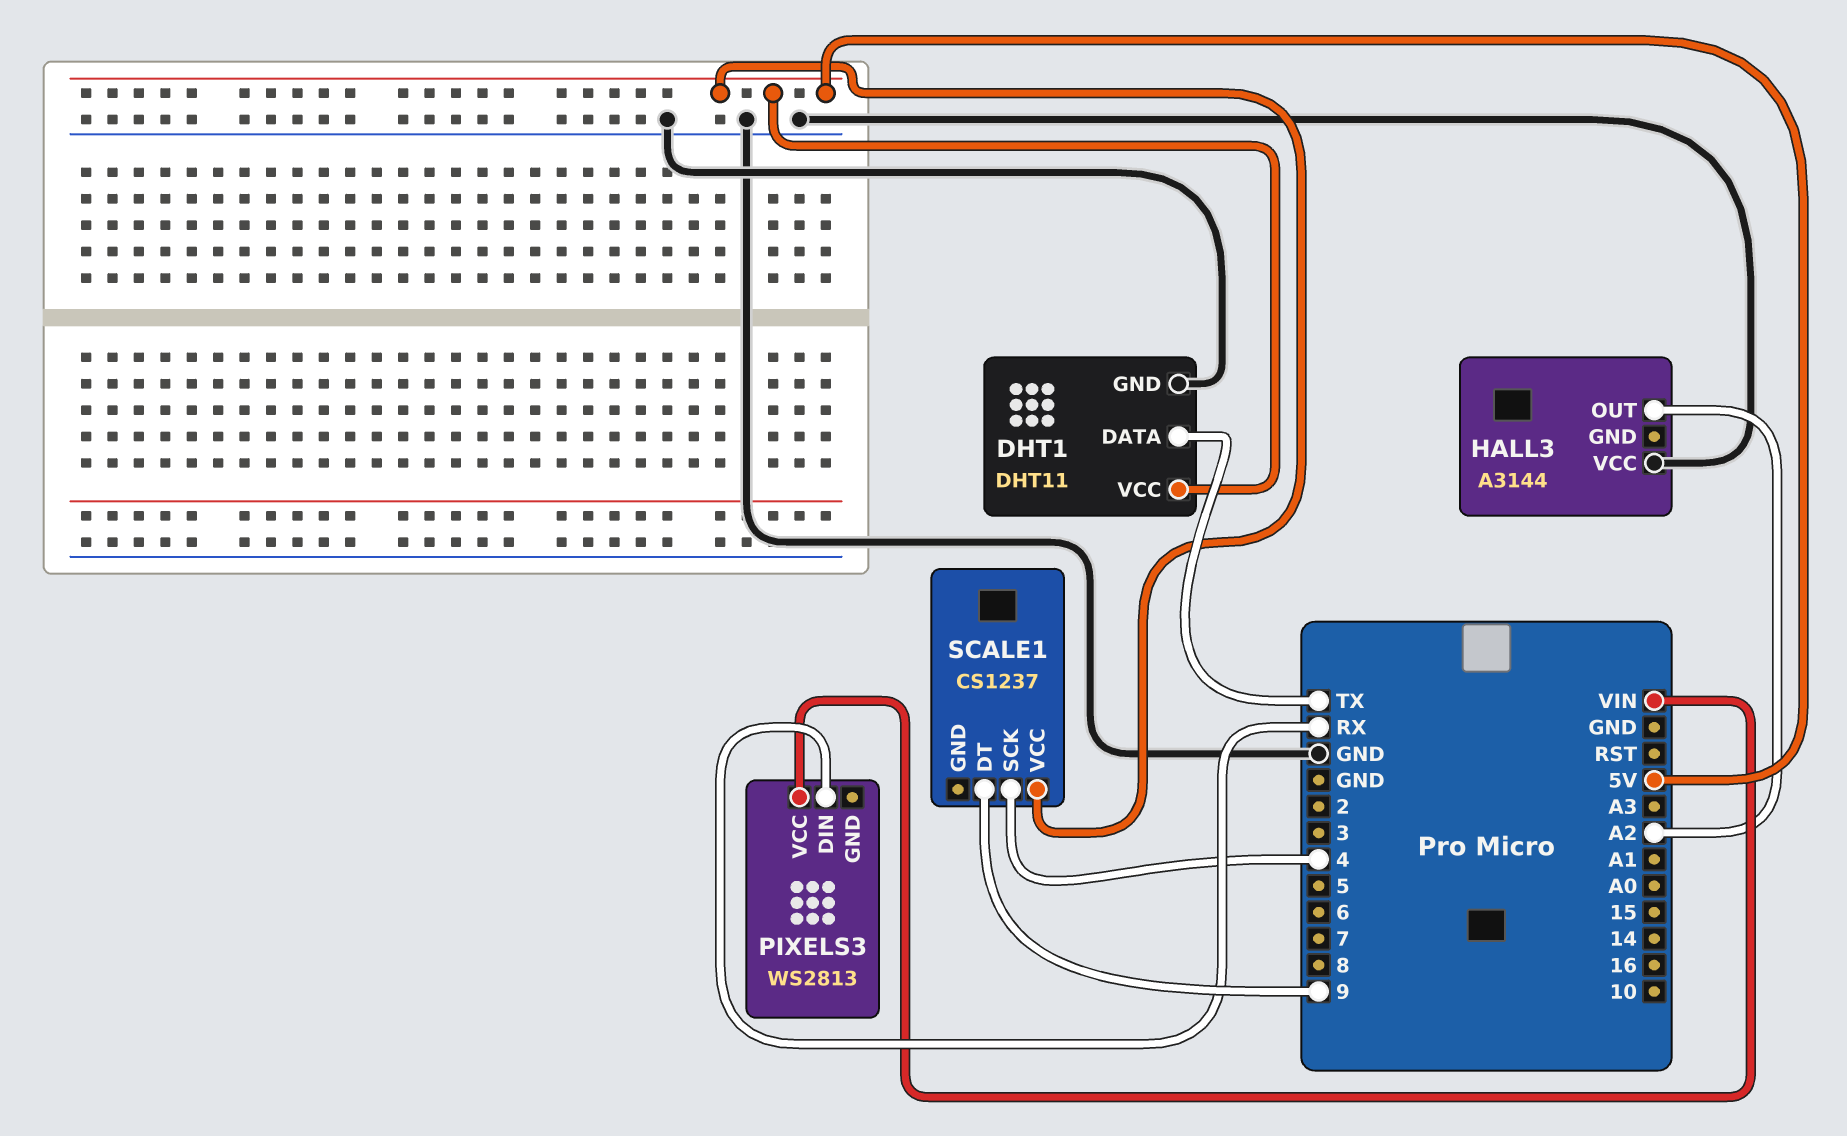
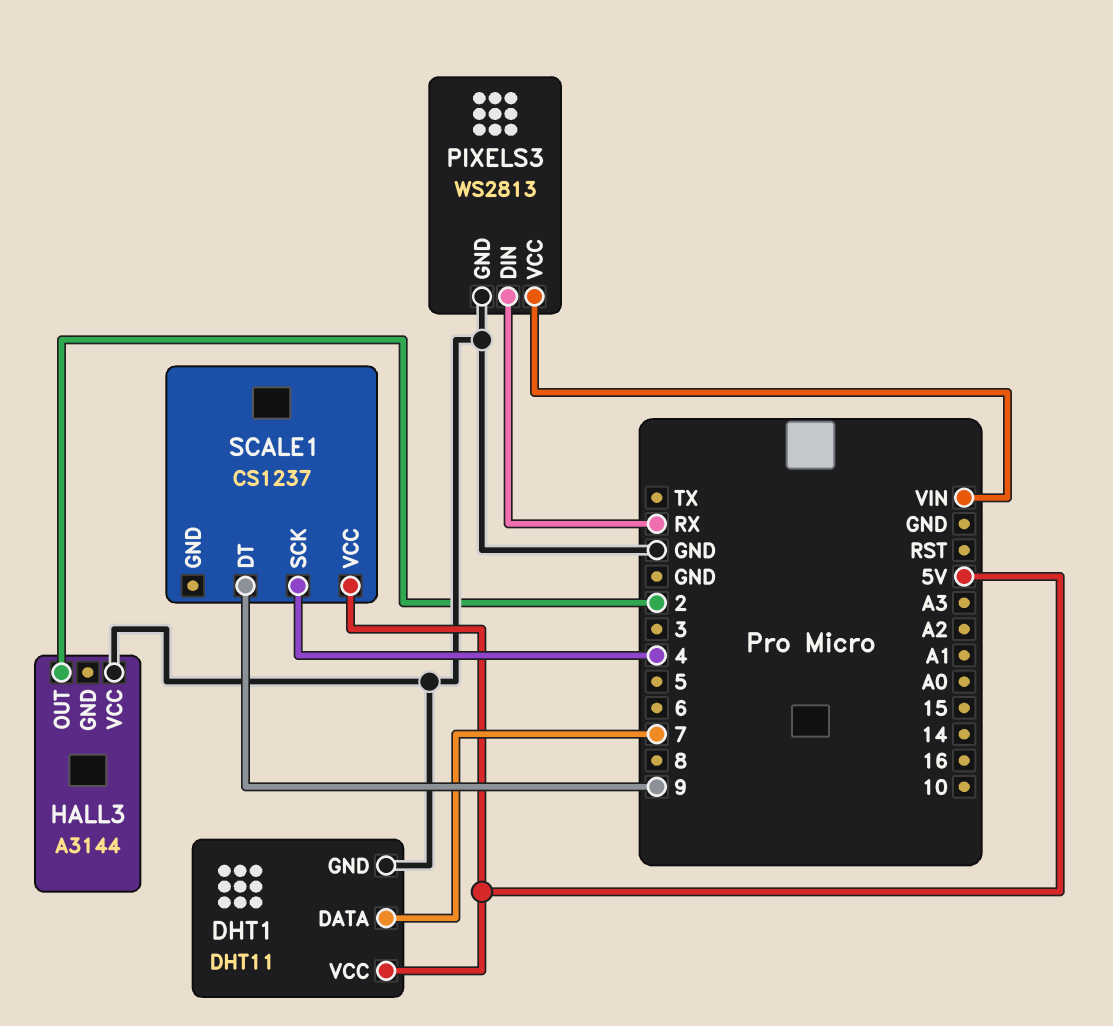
DHT1 pin DATA: TX -> 7
HALL3 pin OUT: A2 -> 2
PIXELS3 pin GND: none -> GND

